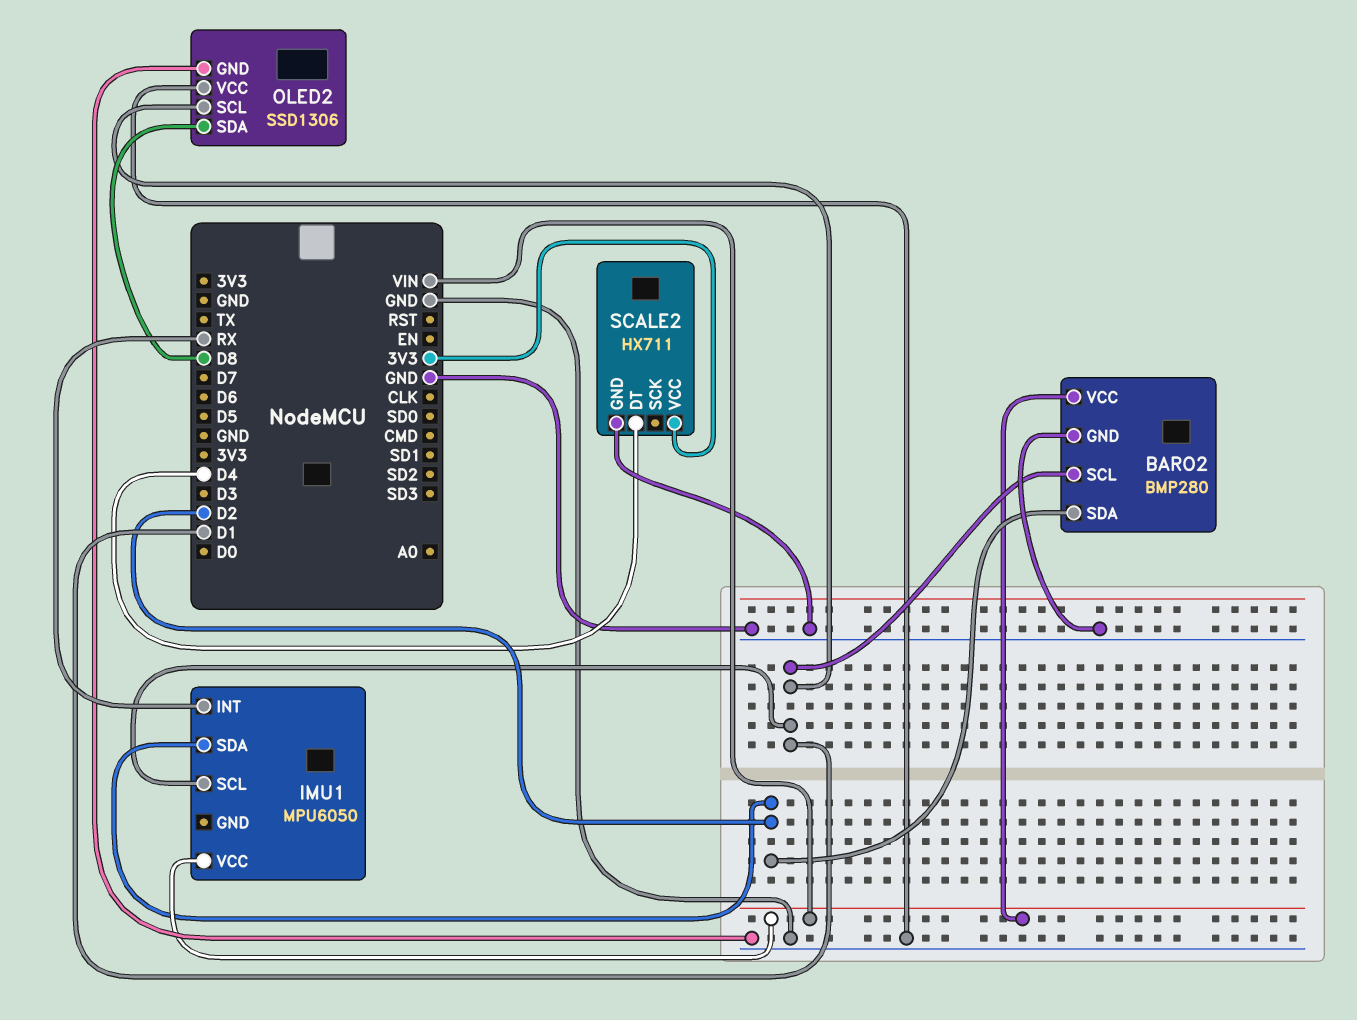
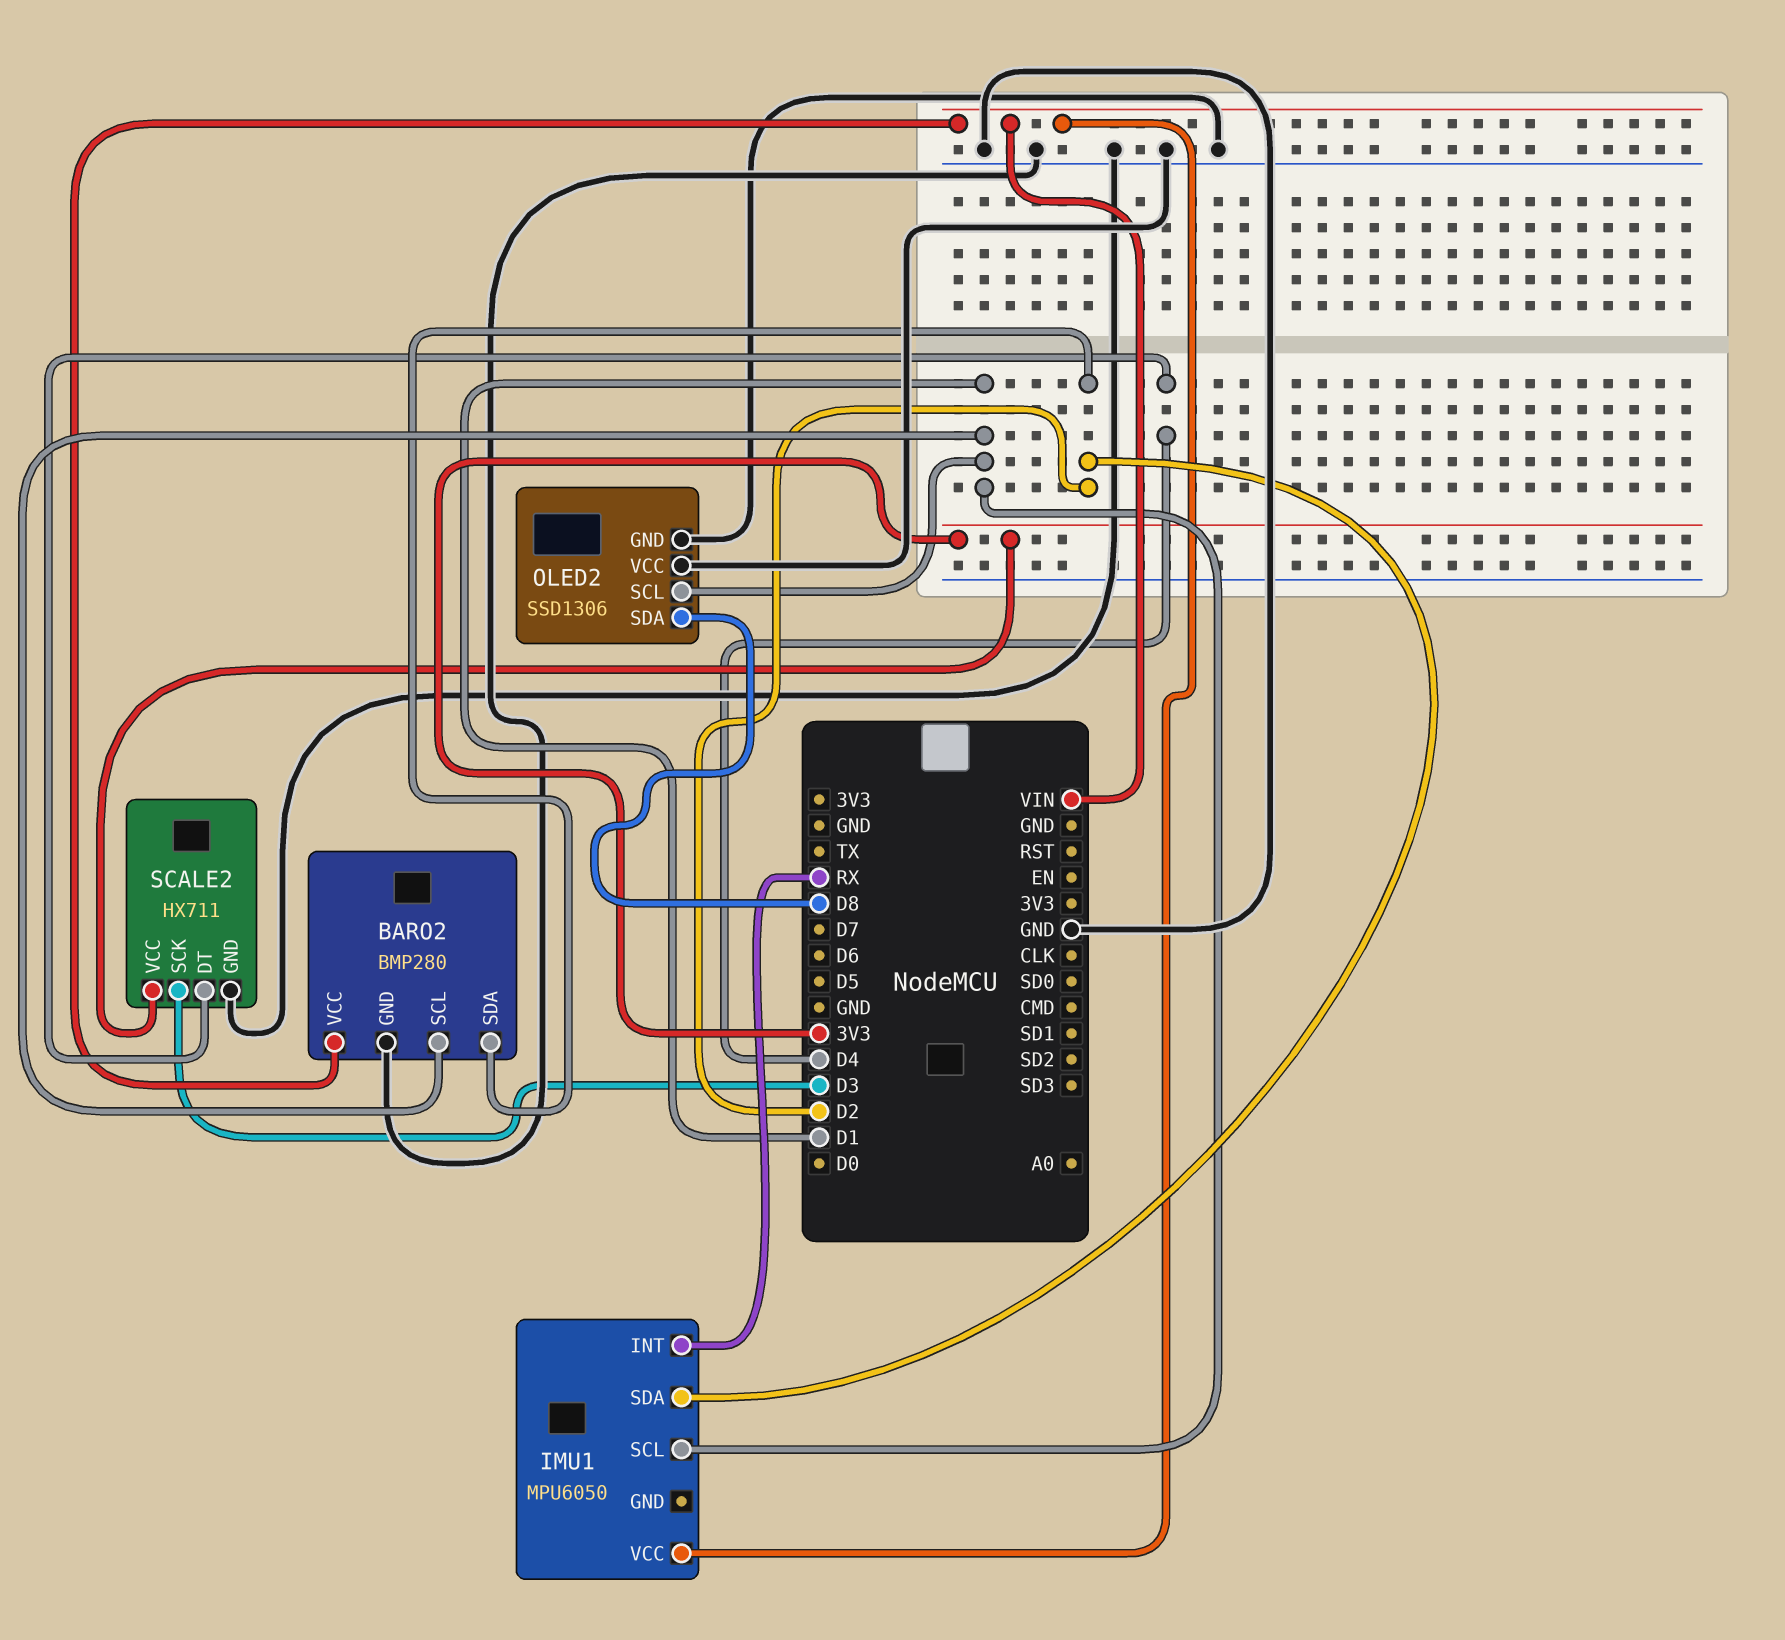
SCALE2 pin SCK: none -> D3

